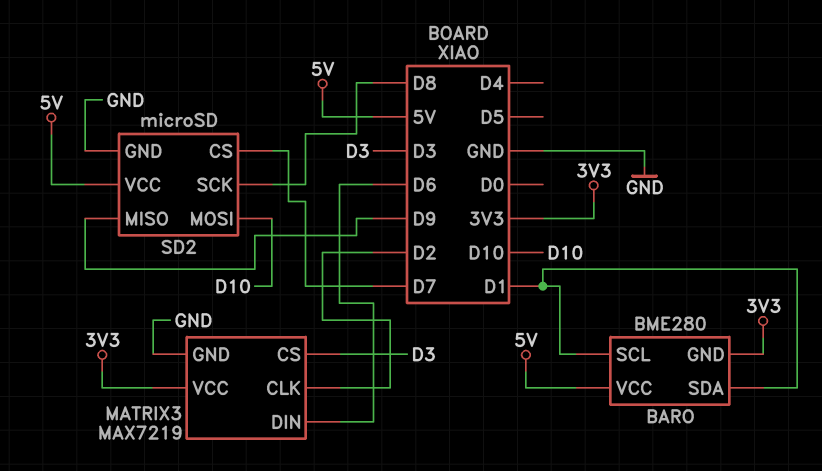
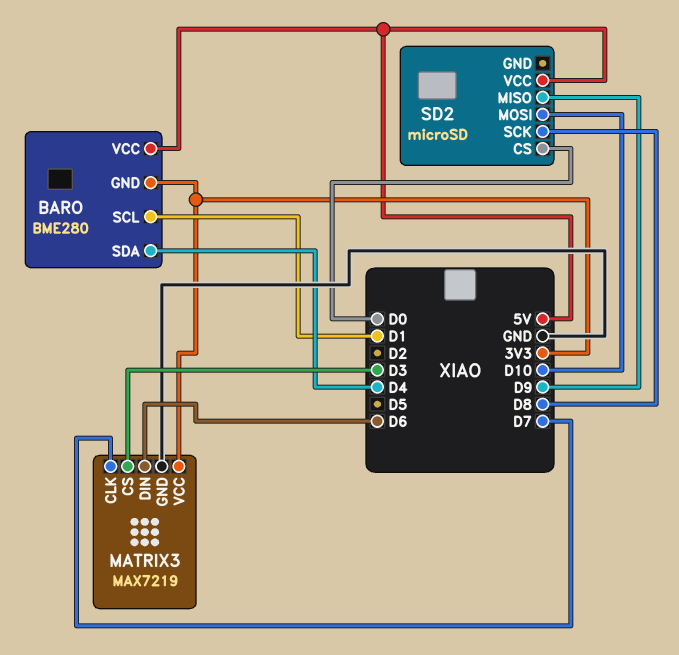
BARO pin SDA: D1 -> D4
MATRIX3 pin CLK: D2 -> D7
SD2 pin CS: D7 -> D0
SD2 pin GND: GND -> none

